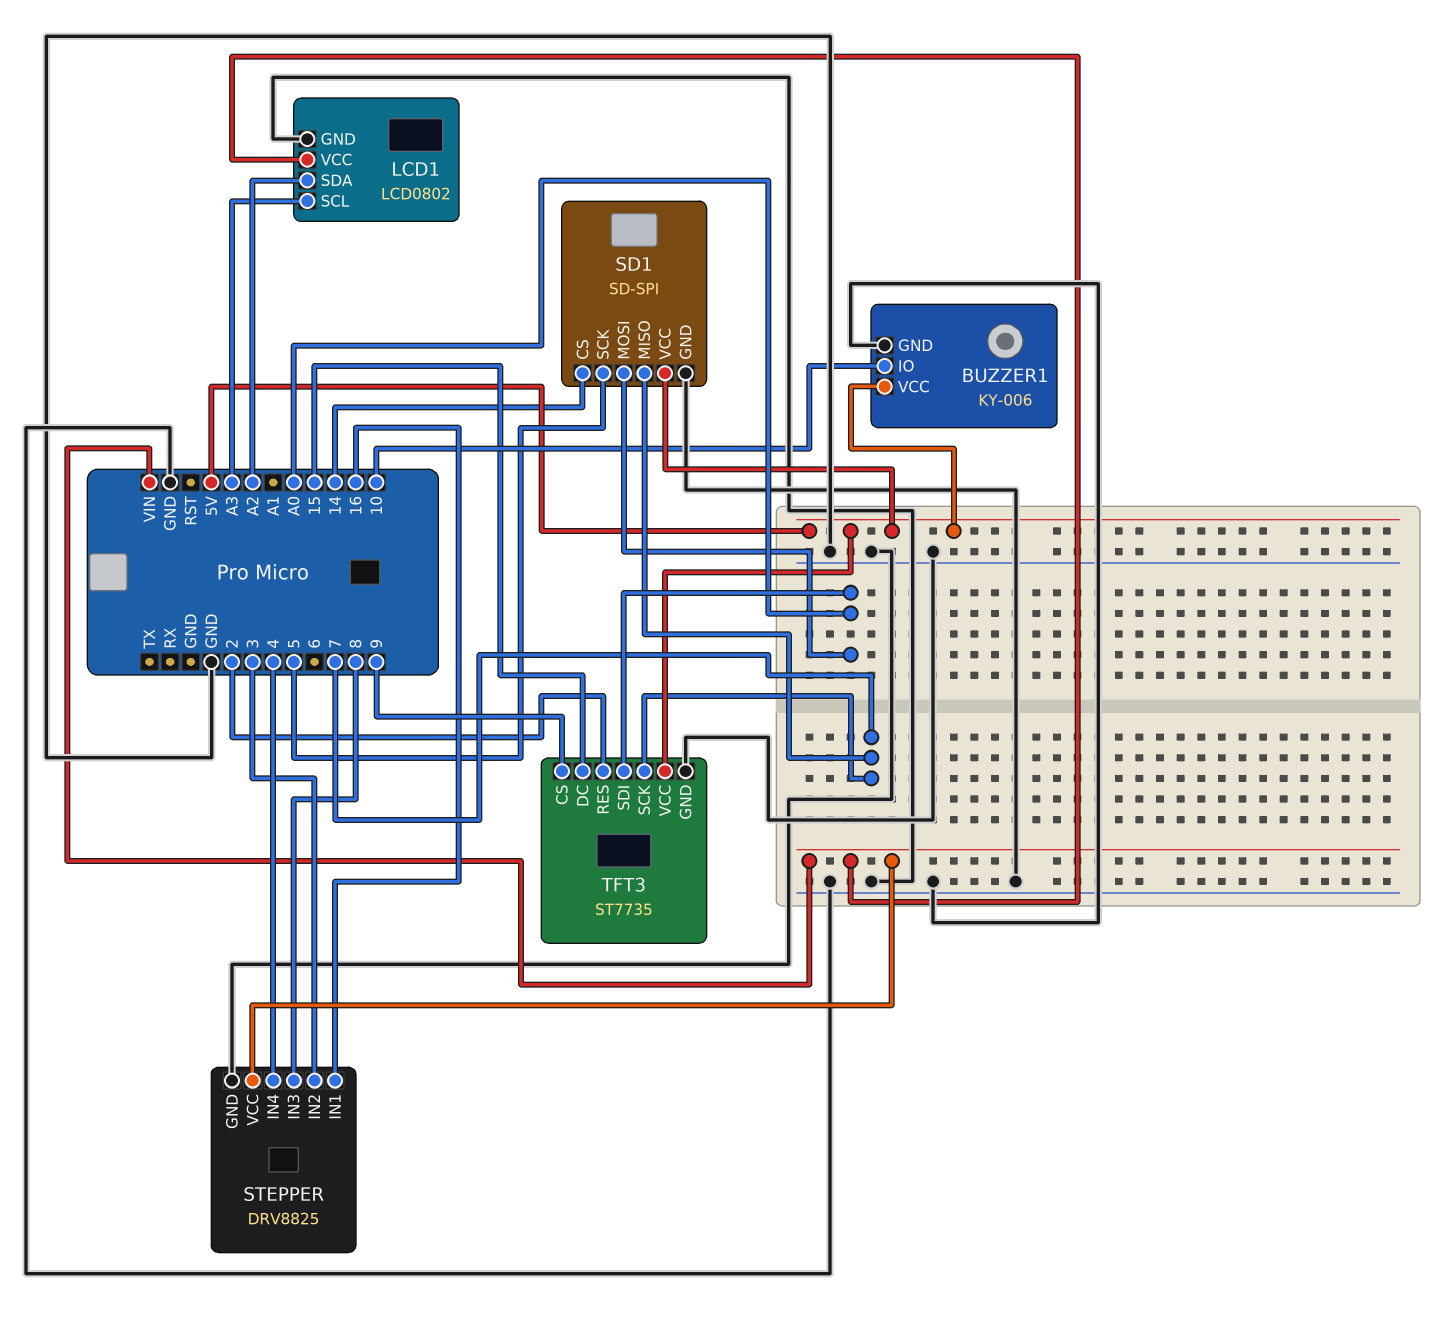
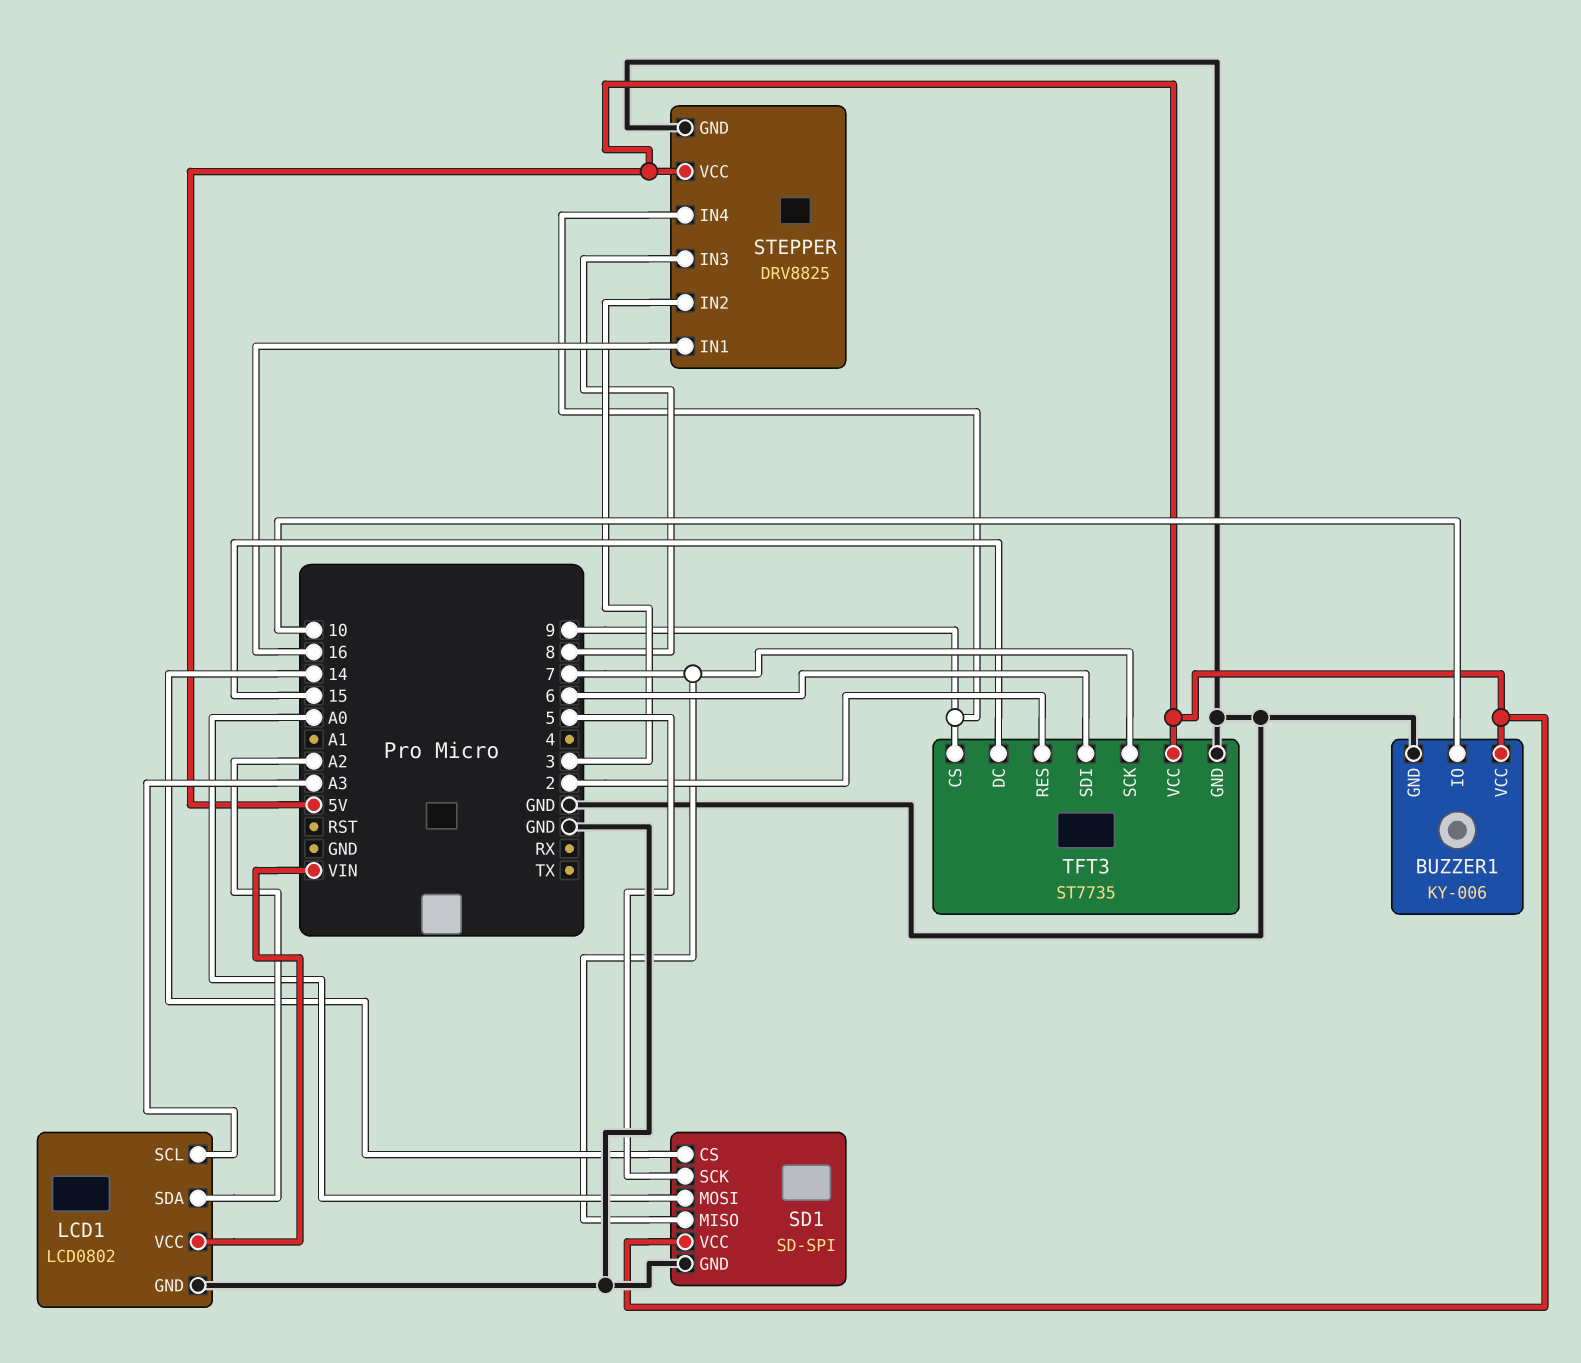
STEPPER pin IN4: 4 -> 9
STEPPER pin VCC: VIN -> 5V
TFT3 pin SDI: A0 -> 6

